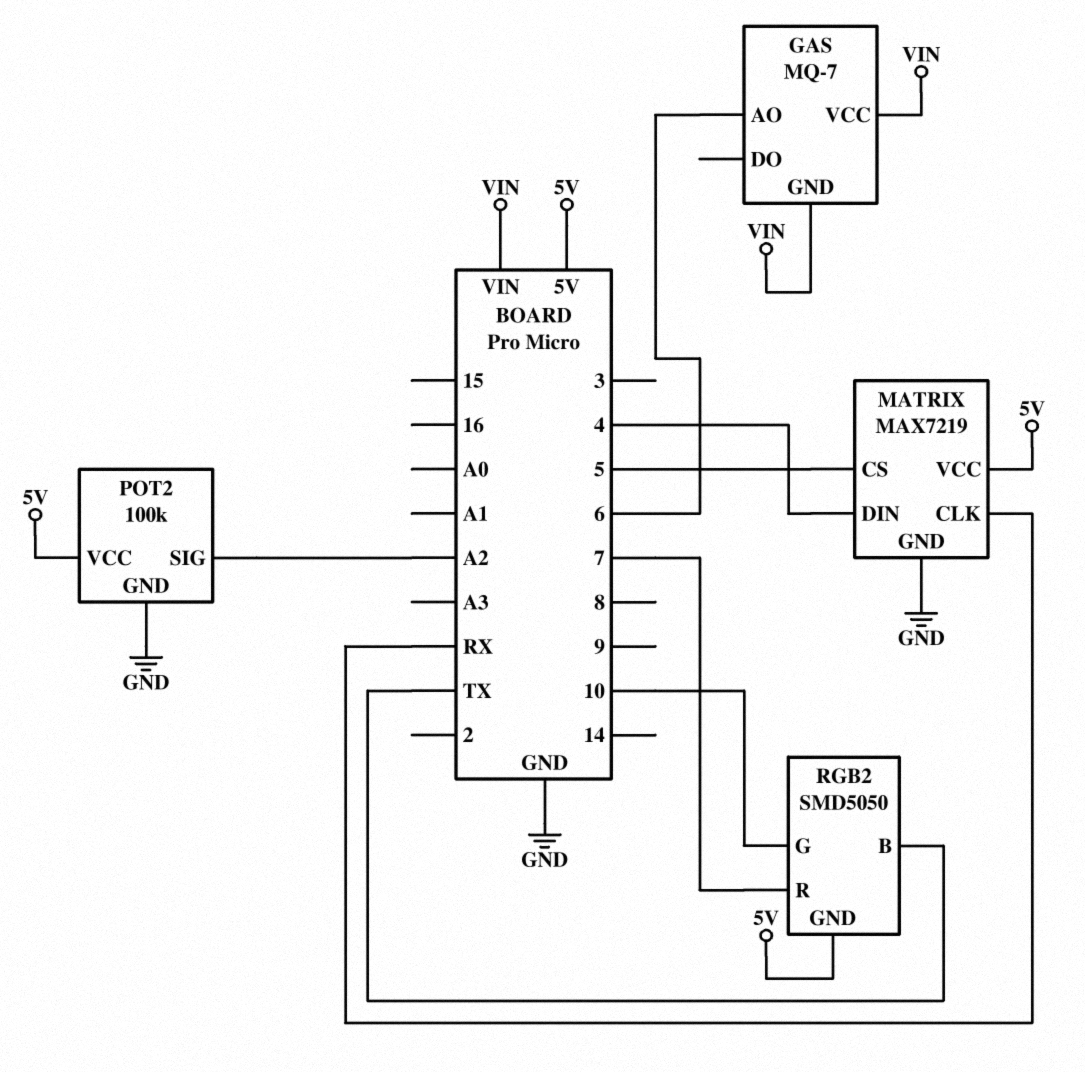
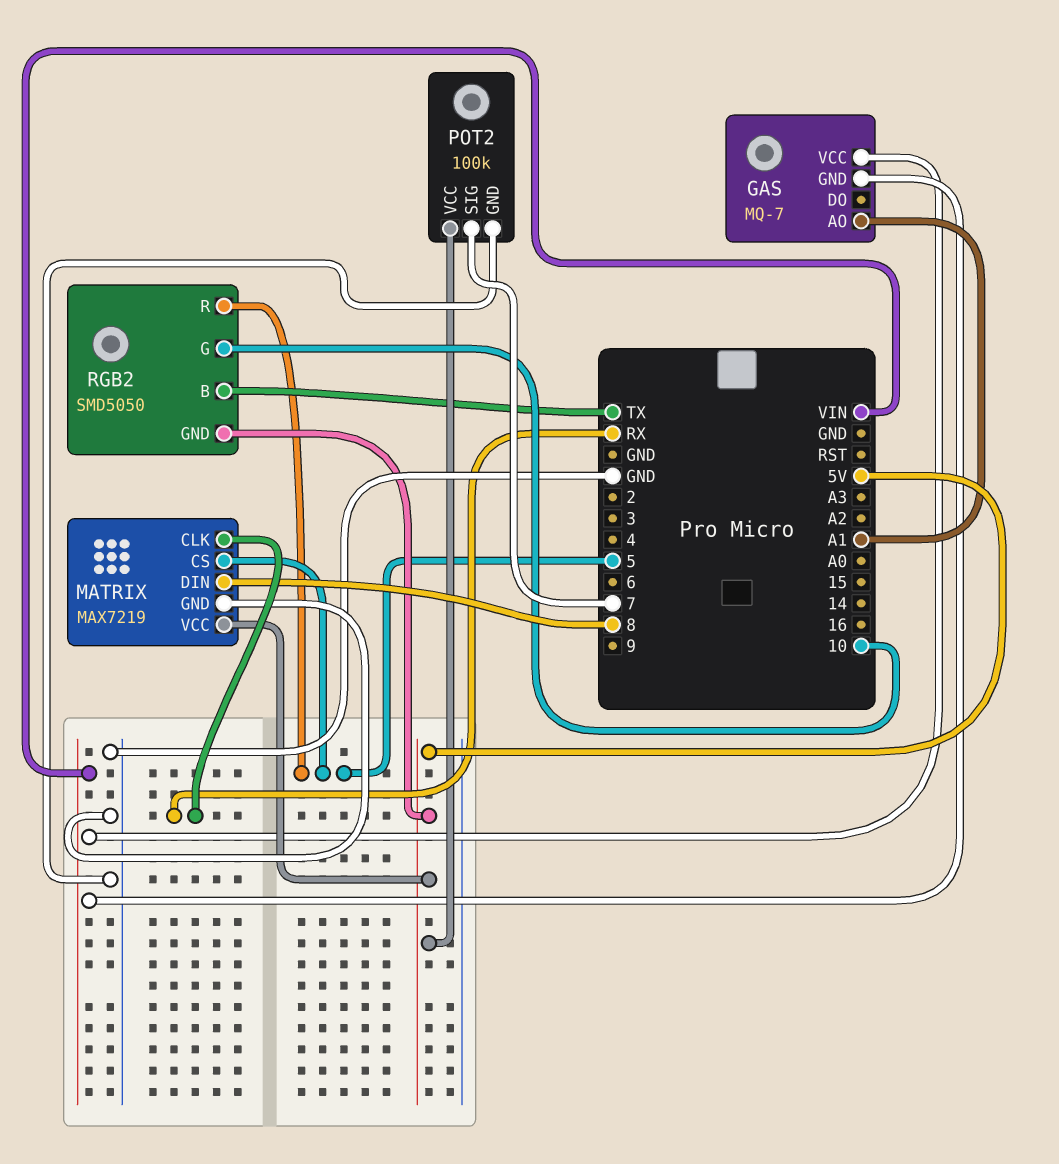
GAS pin AO: 6 -> A1
MATRIX pin DIN: 4 -> 8
POT2 pin SIG: A2 -> 7
RGB2 pin R: 7 -> 5

